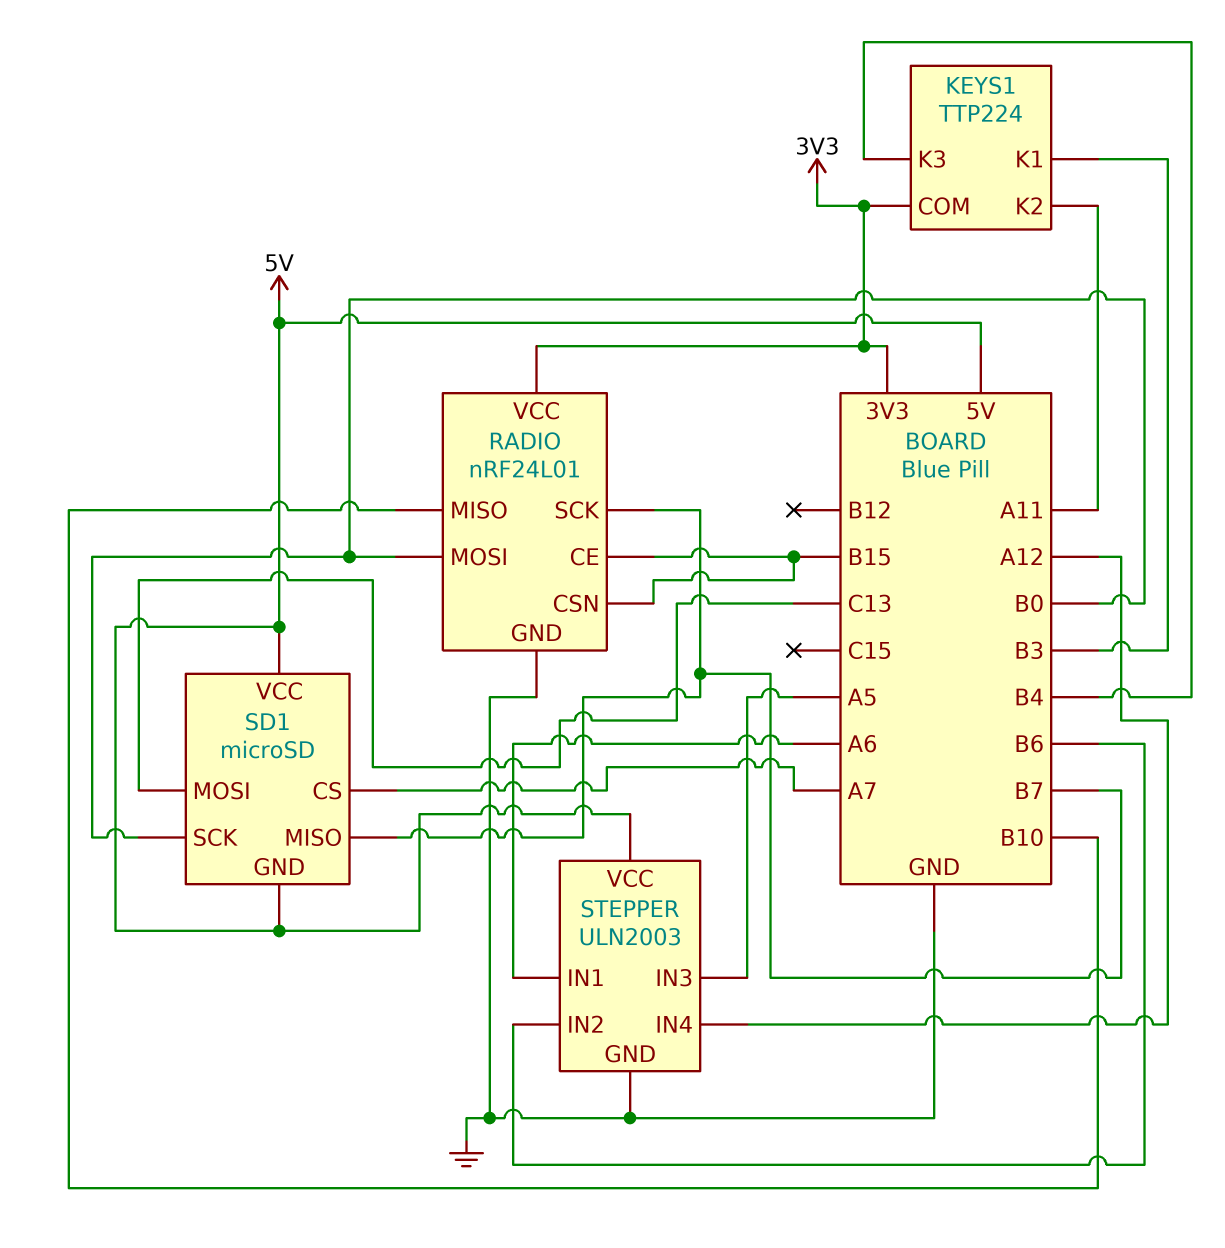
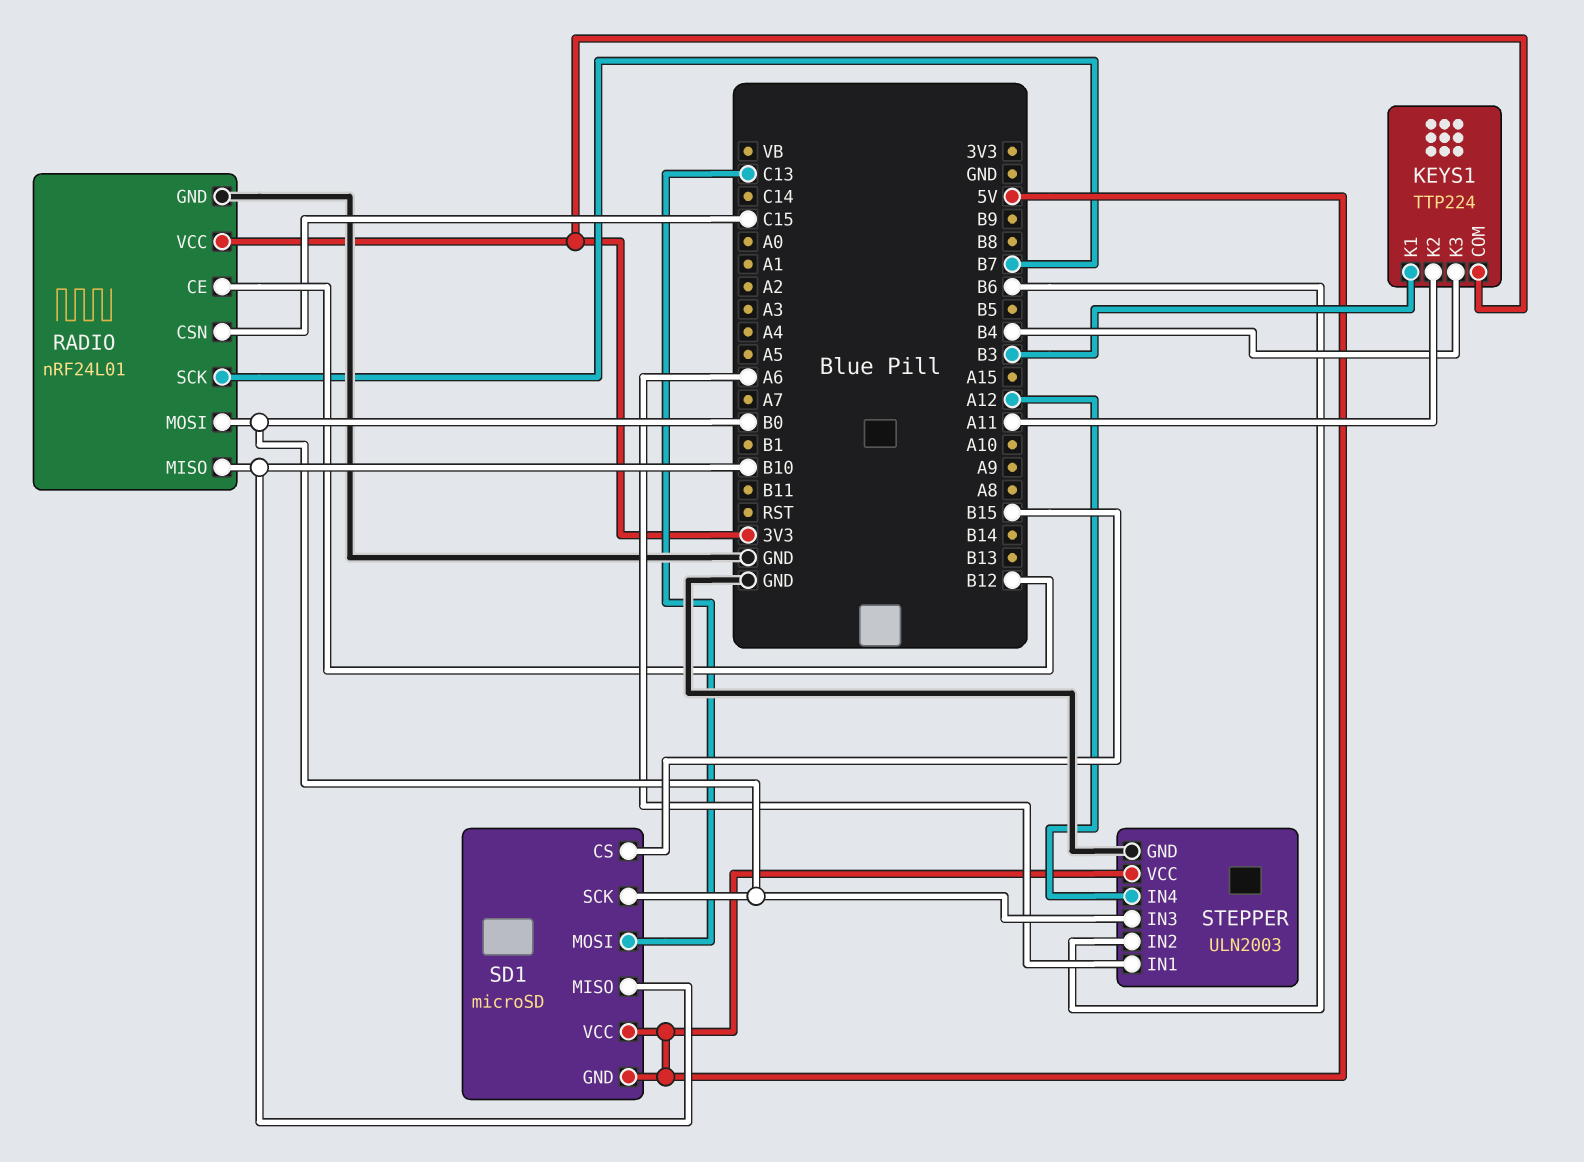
RADIO pin CE: B15 -> B12
RADIO pin CSN: B15 -> C15
SD1 pin CS: A7 -> B15
SD1 pin MISO: B7 -> B10
STEPPER pin IN3: A5 -> B0

